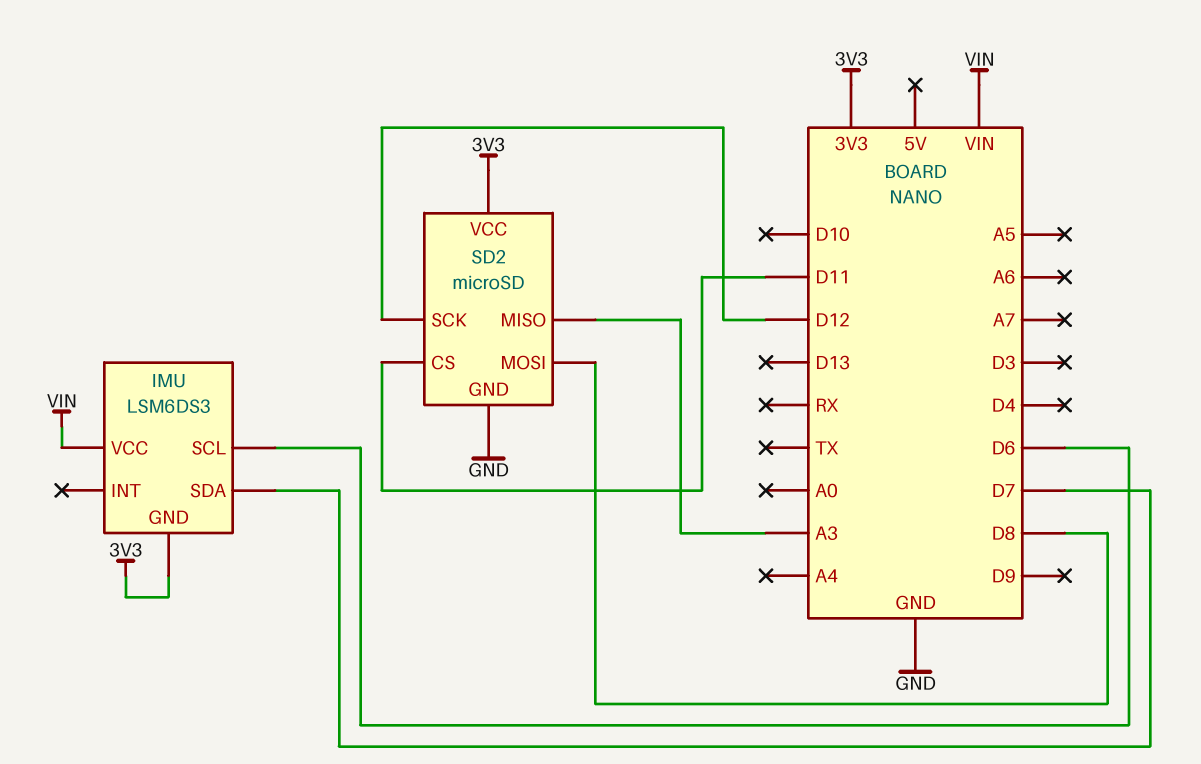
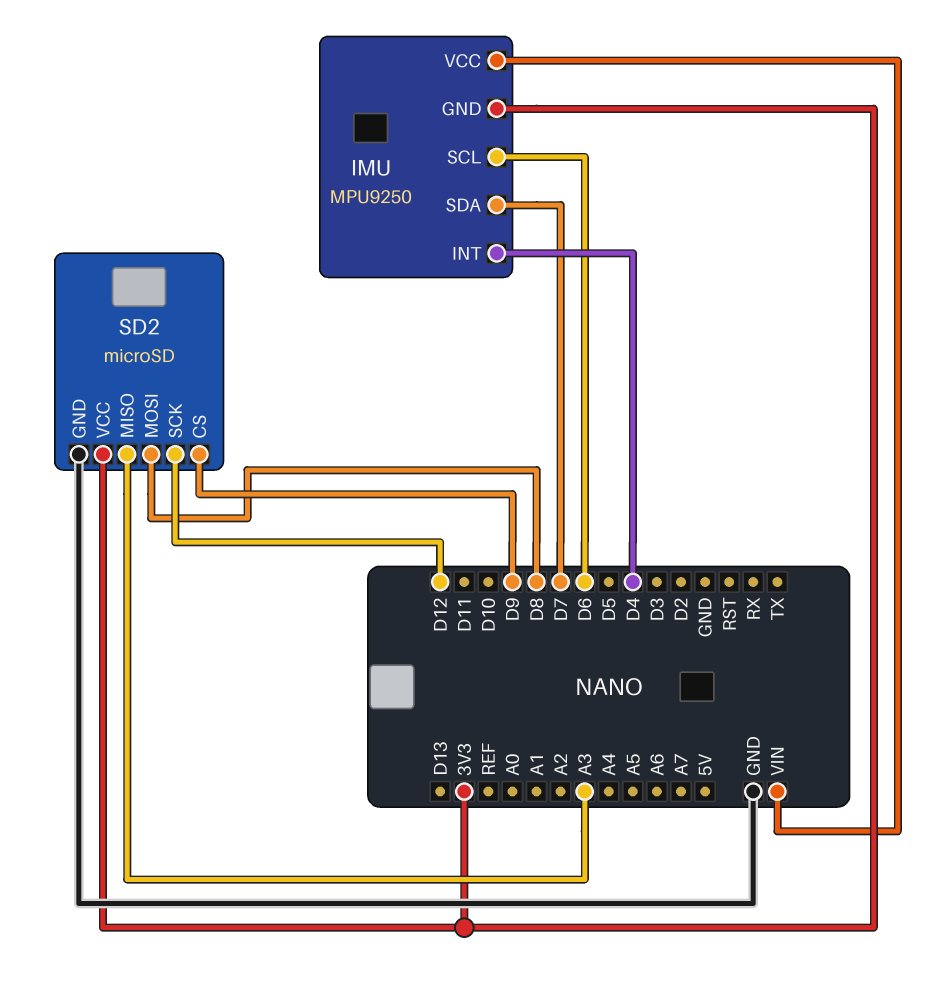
IMU: LSM6DS3 -> MPU9250
IMU pin INT: none -> D4
SD2 pin CS: D11 -> D9

